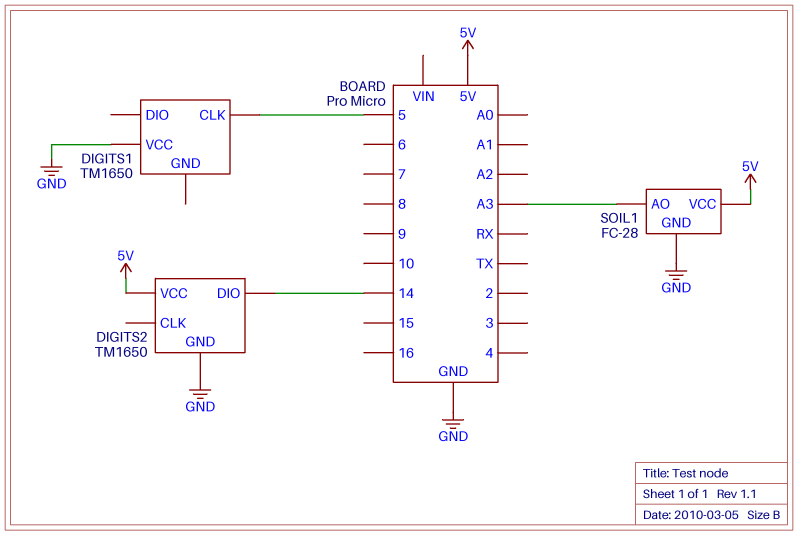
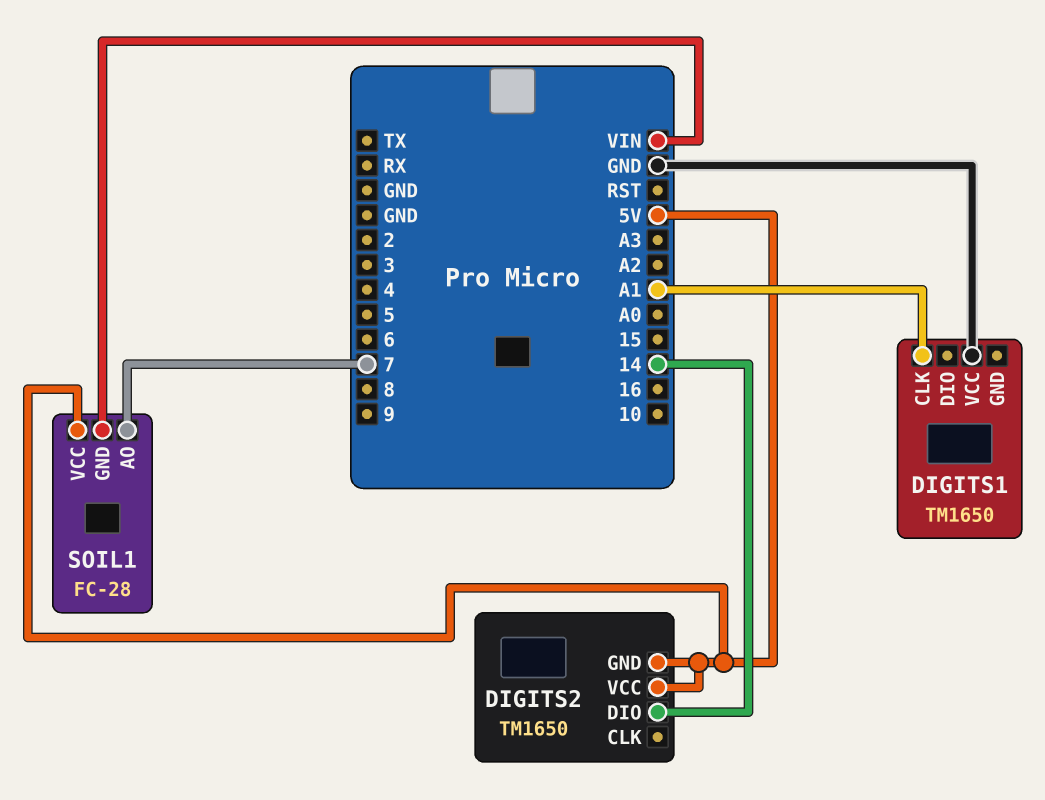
DIGITS1 pin CLK: 5 -> A1
DIGITS2 pin GND: GND -> 5V
SOIL1 pin AO: A3 -> 7
SOIL1 pin GND: GND -> VIN

